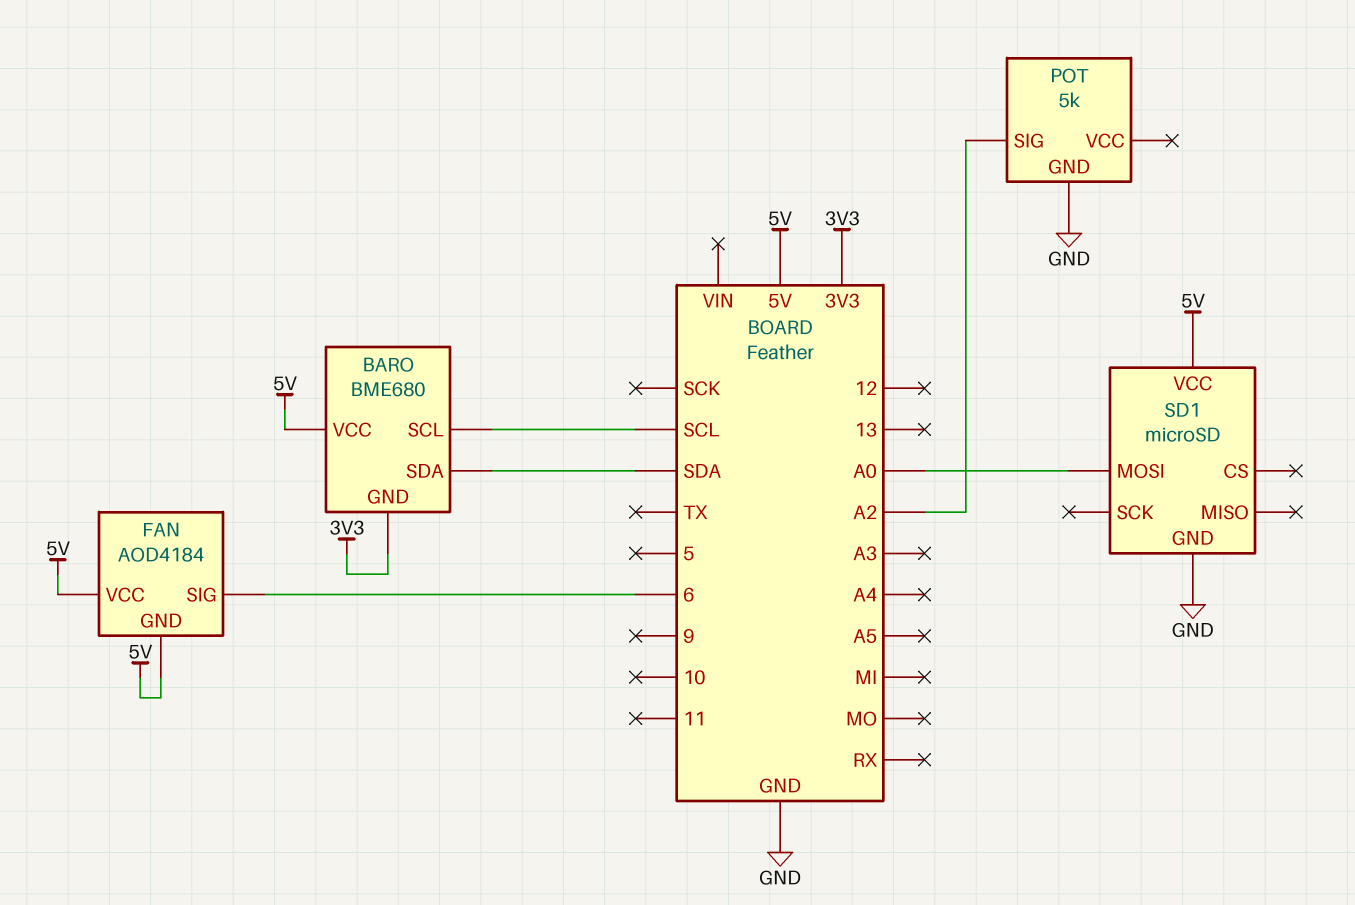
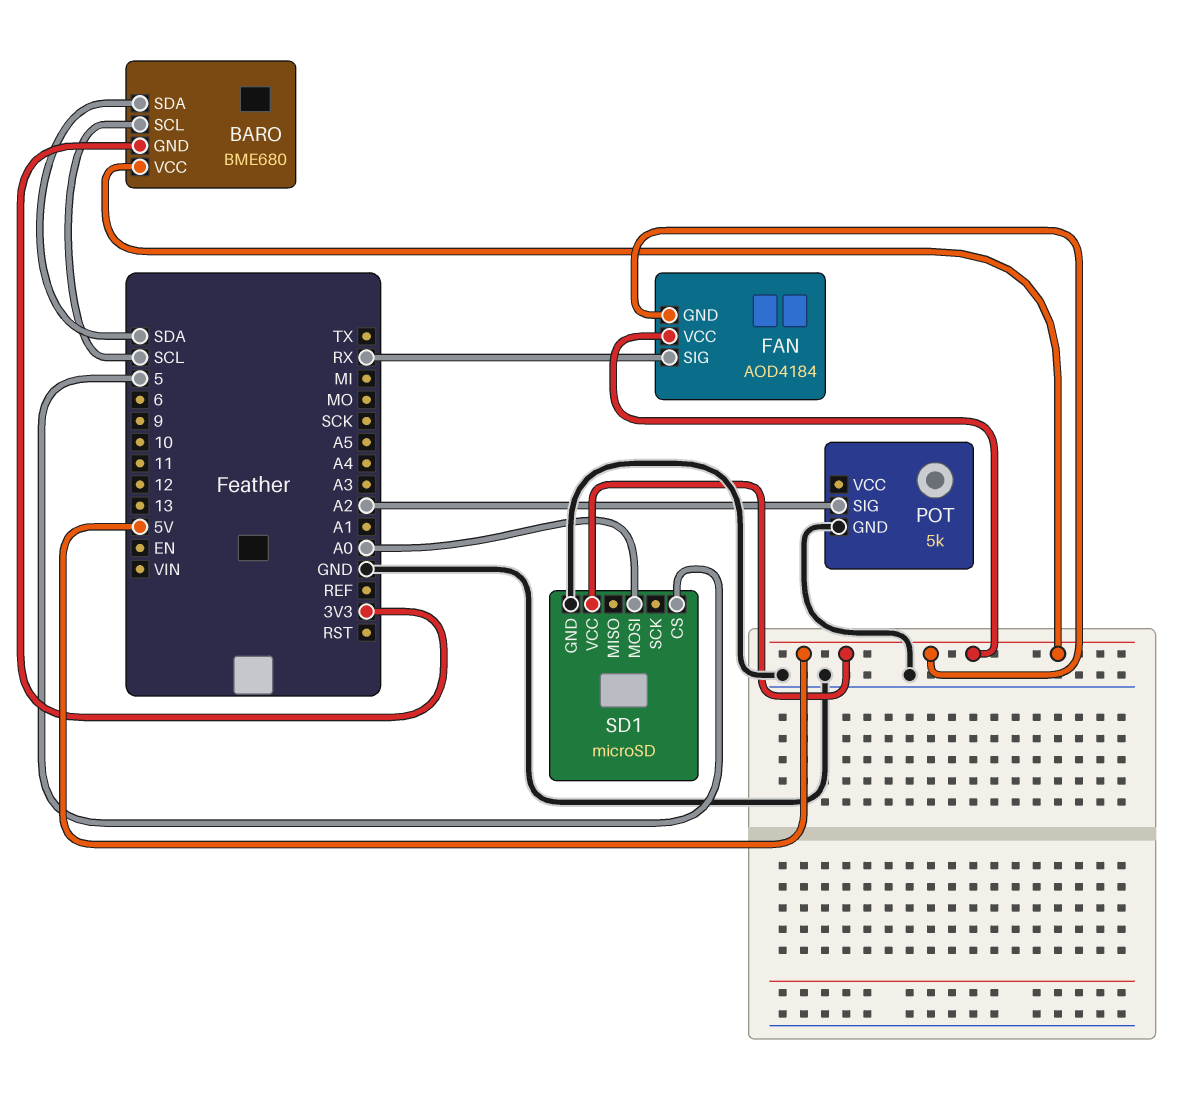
FAN pin SIG: 6 -> RX
SD1 pin CS: none -> 5

